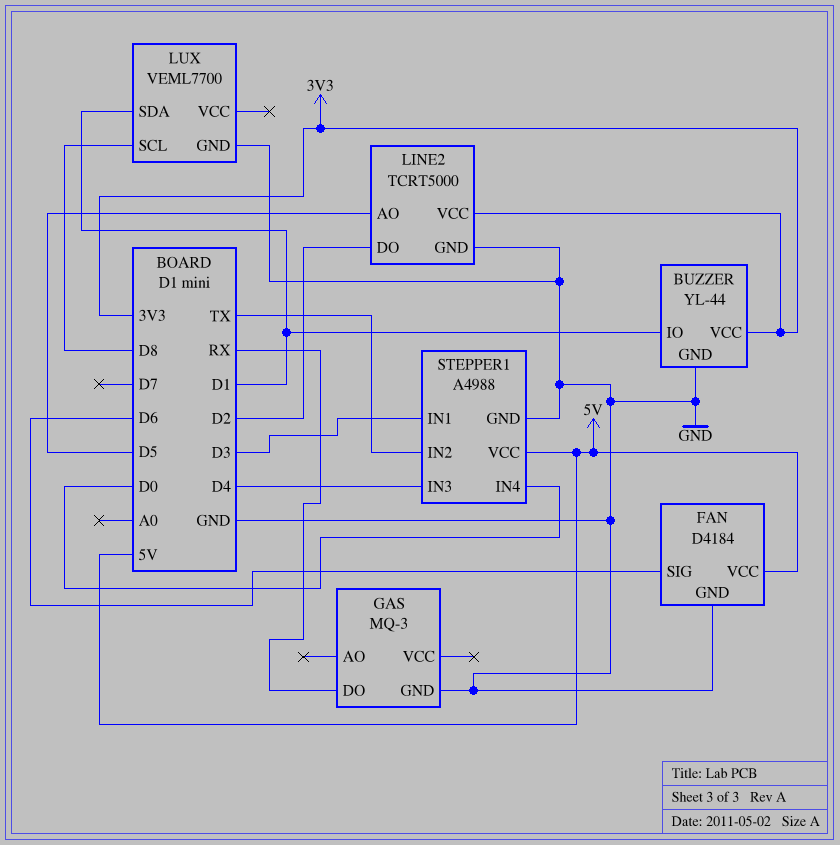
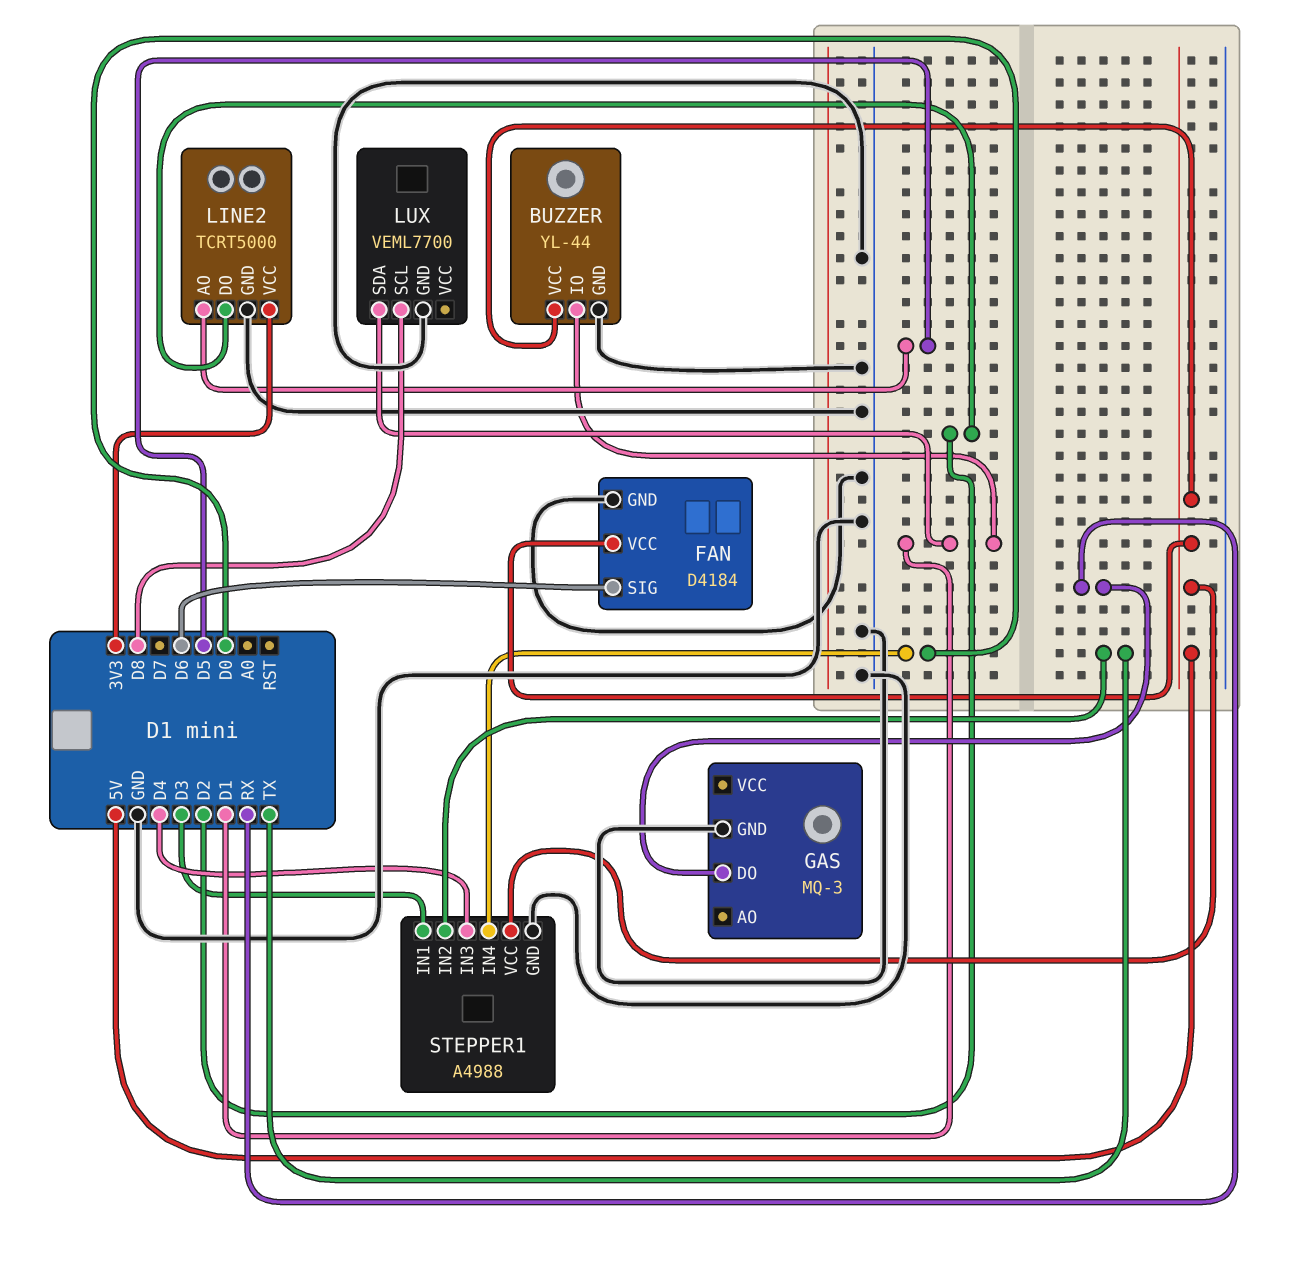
BUZZER pin VCC: 3V3 -> 5V

